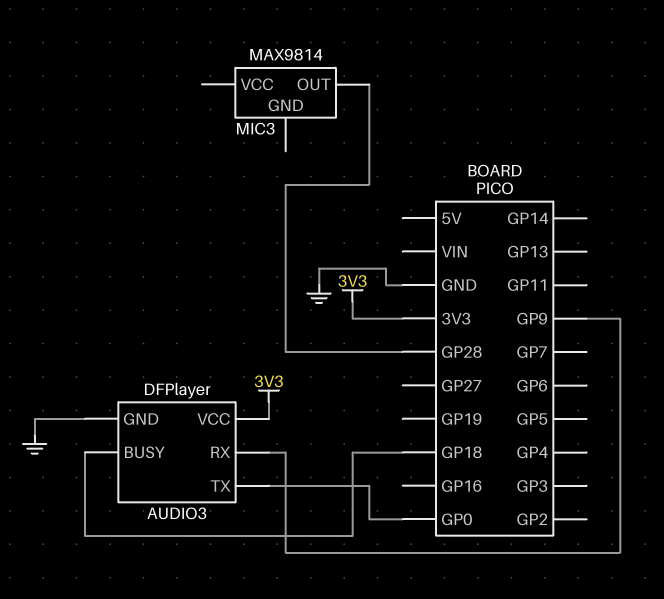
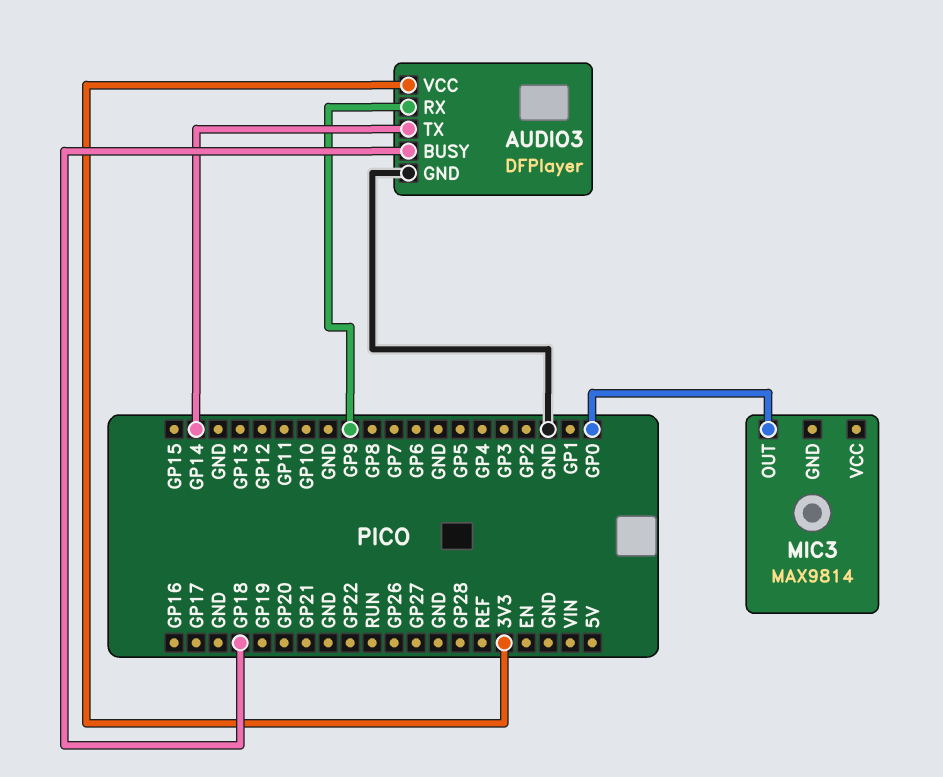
AUDIO3 pin TX: GP0 -> GP14
MIC3 pin OUT: GP28 -> GP0

